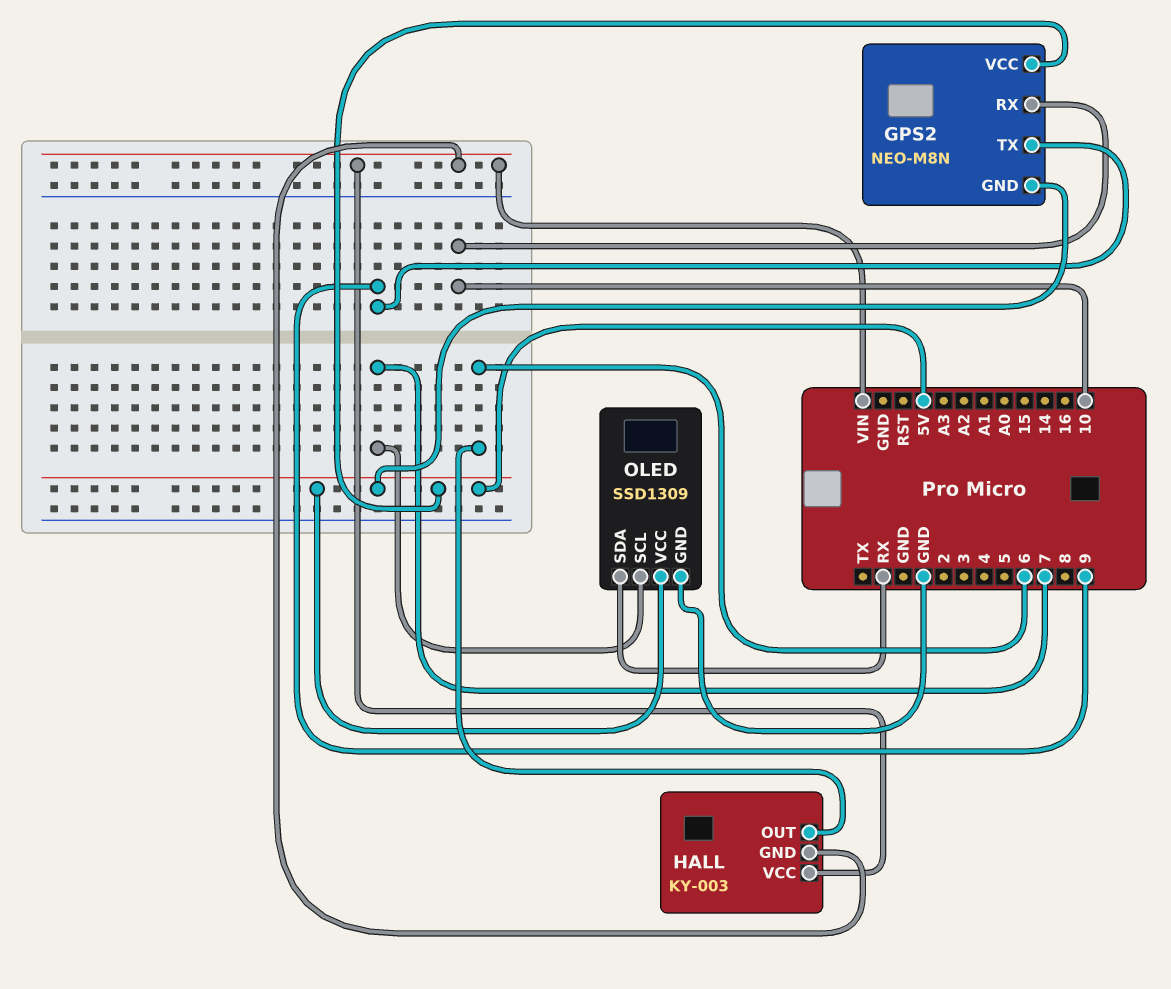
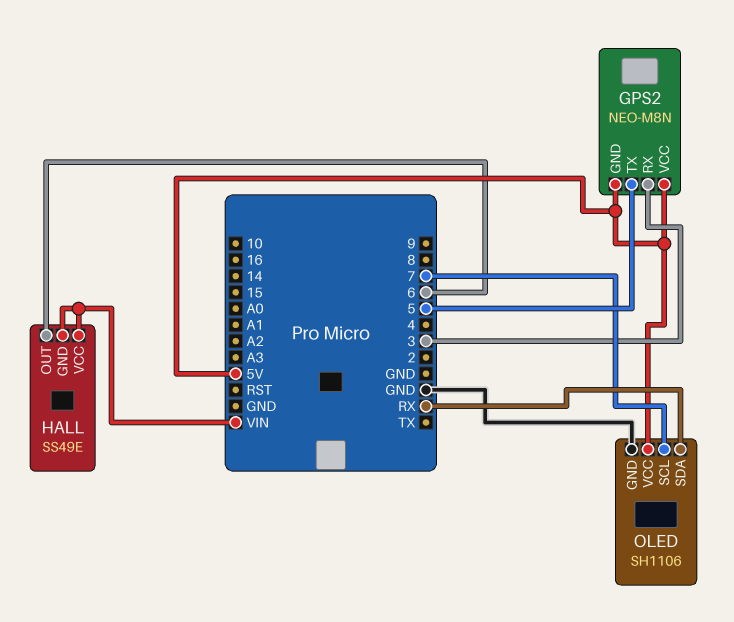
GPS2 pin RX: 10 -> 3
GPS2 pin TX: 9 -> 5
HALL: KY-003 -> SS49E
OLED: SSD1309 -> SH1106

